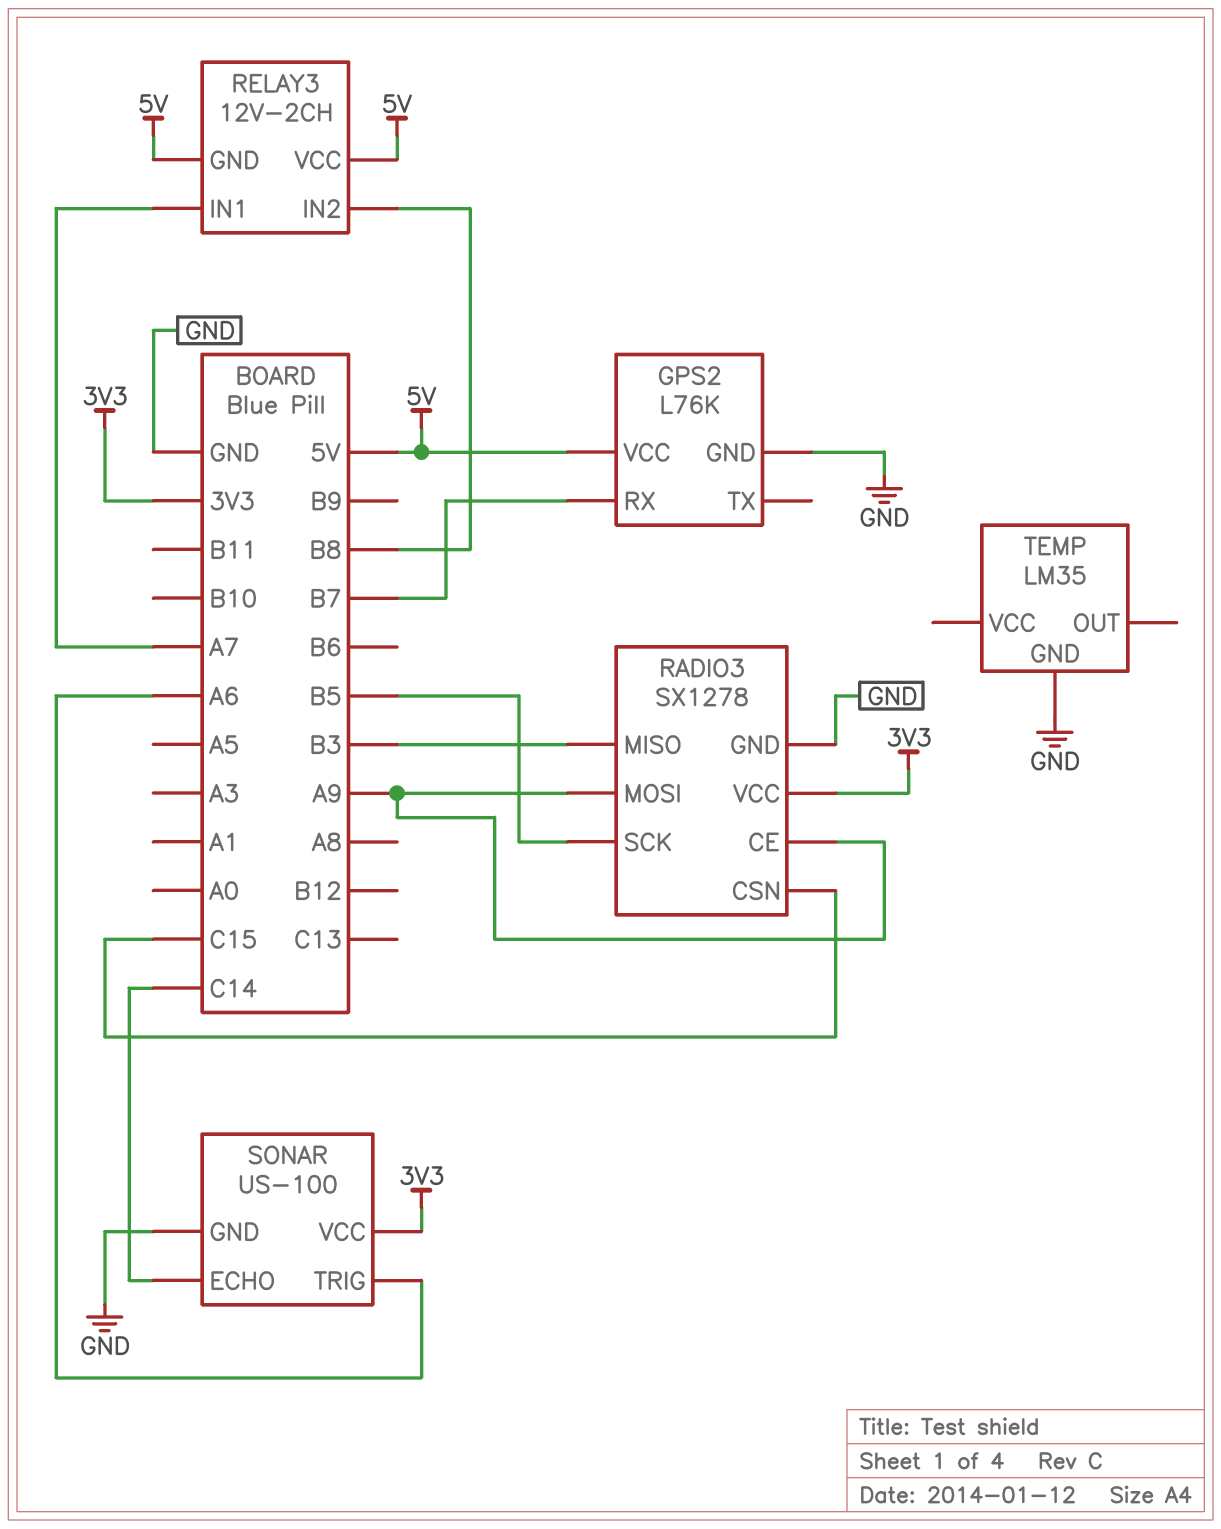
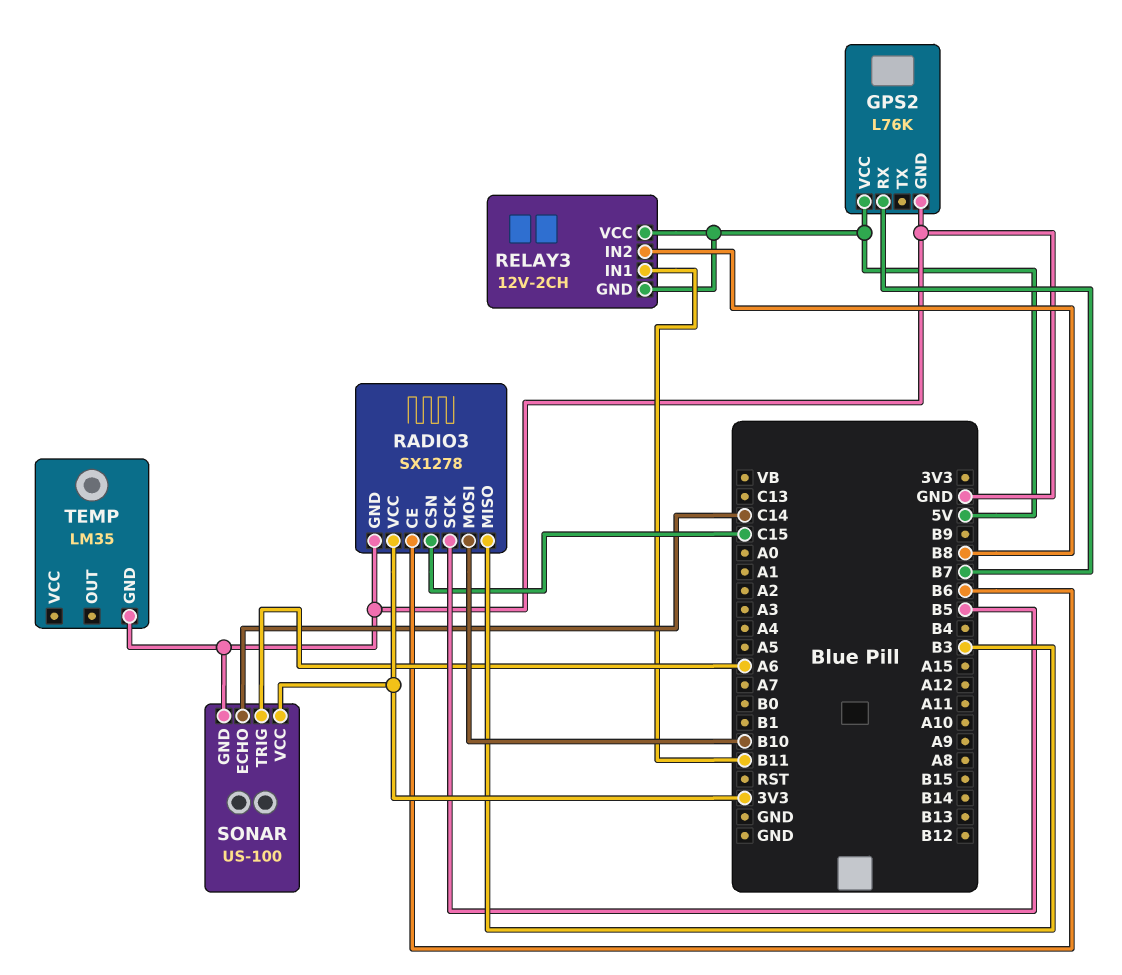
RADIO3 pin CE: A9 -> B6
RADIO3 pin MOSI: A9 -> B10
RELAY3 pin IN1: A7 -> B11

